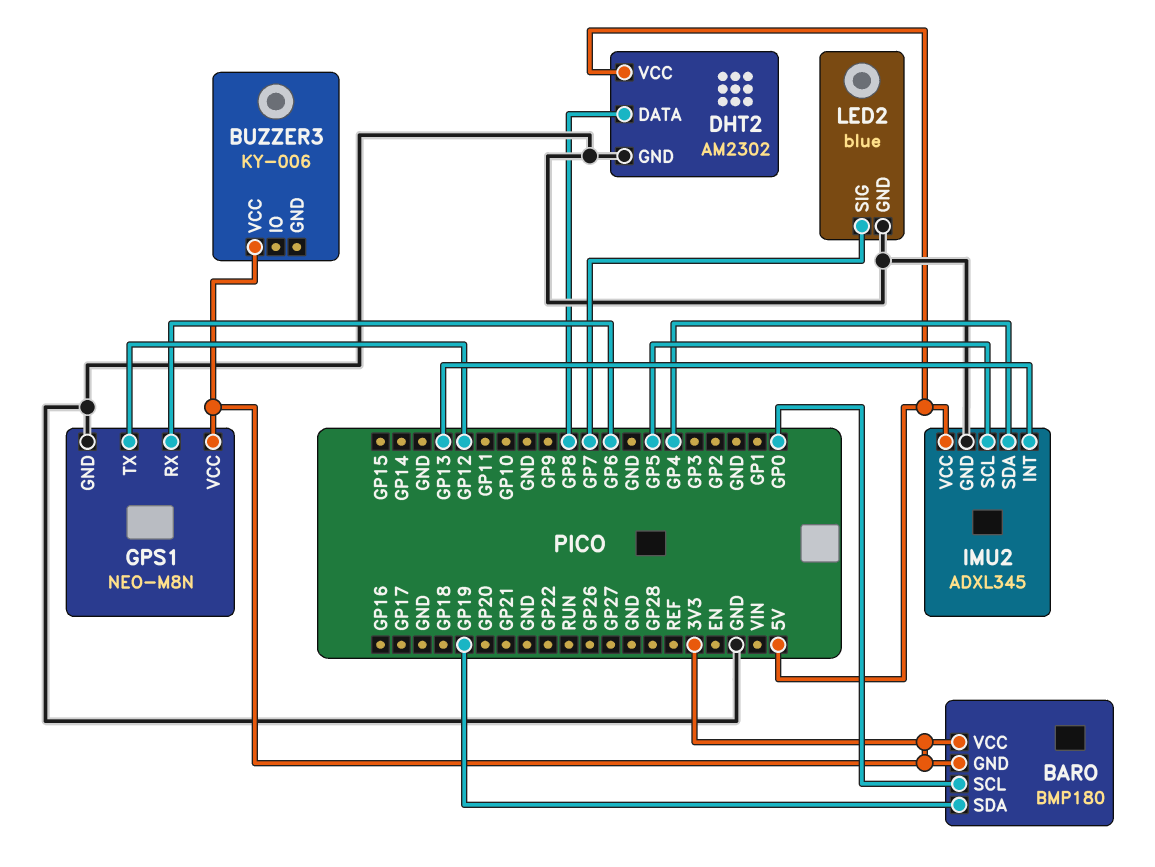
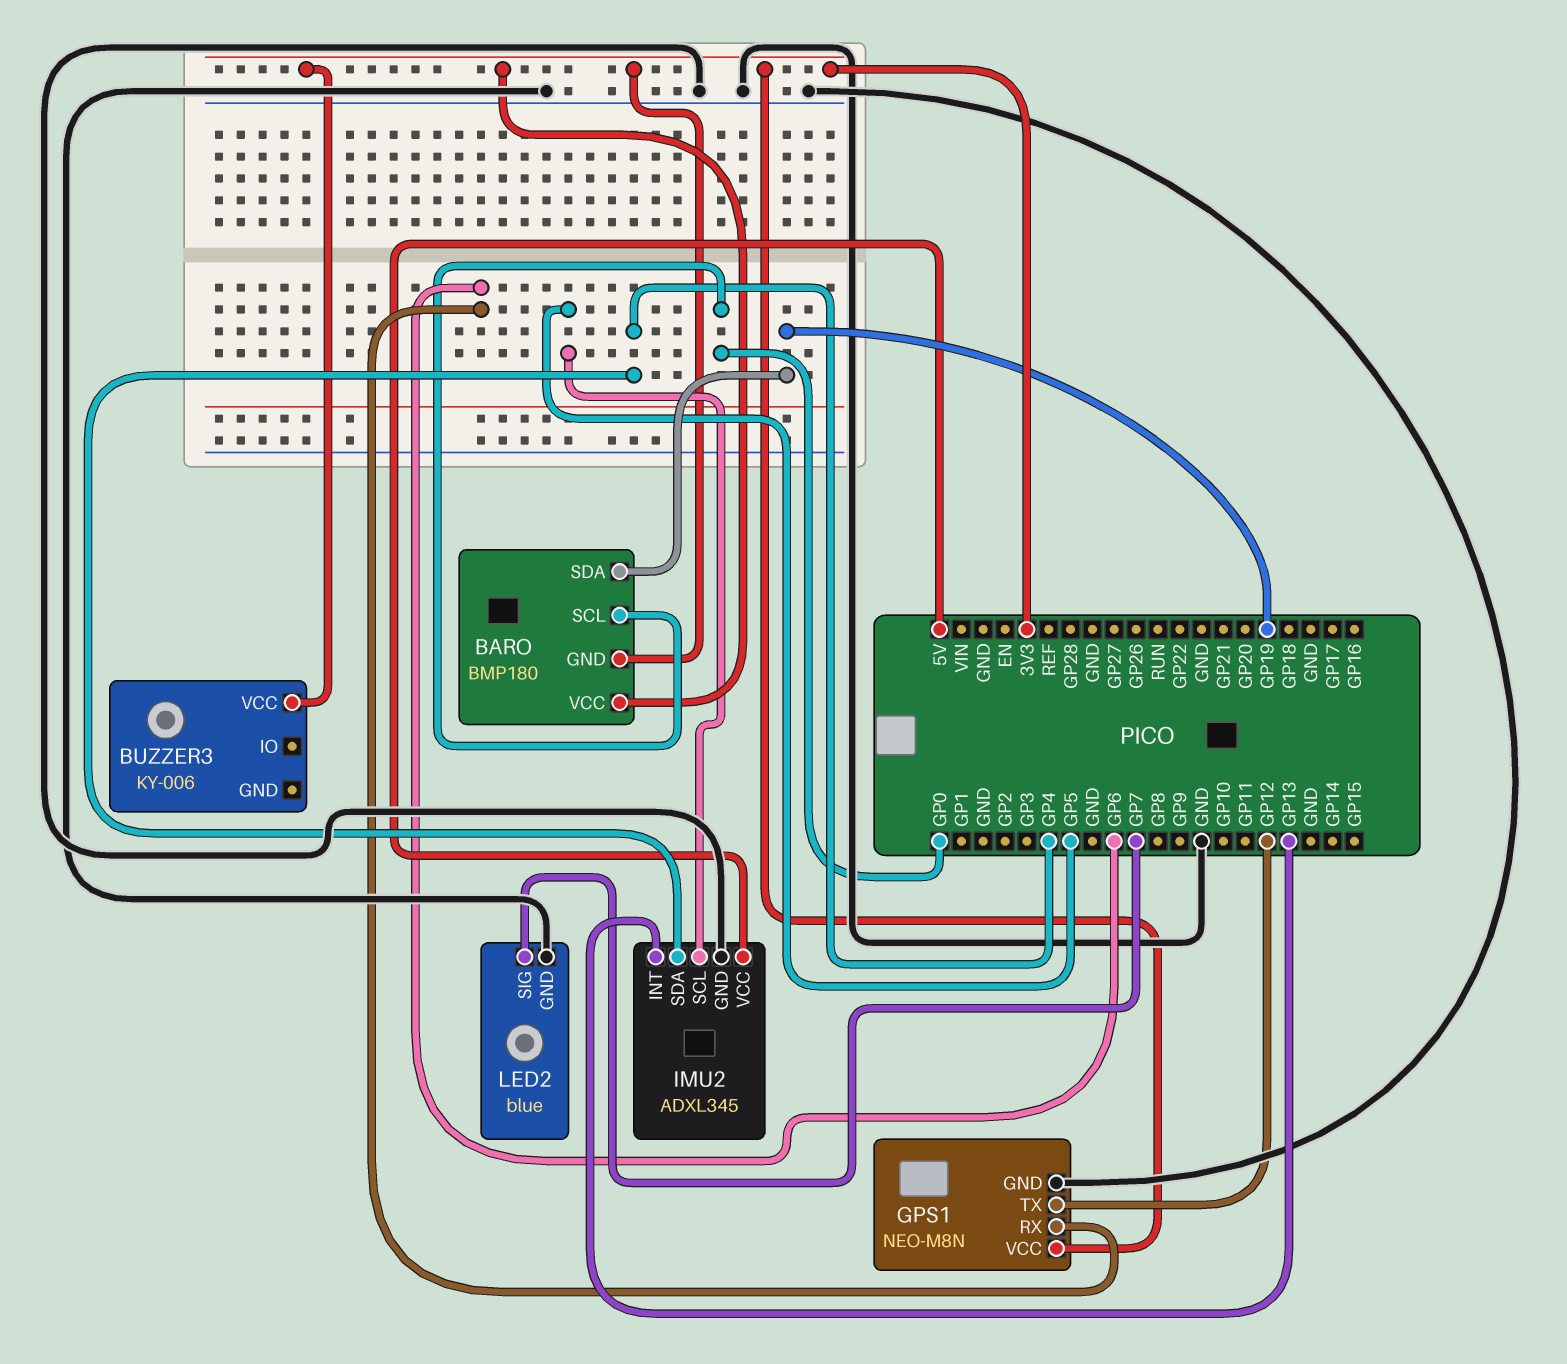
DHT2: AM2302 -> none
DHT2 pin DATA: GP8 -> none
DHT2 pin GND: GND -> none
DHT2 pin VCC: 5V -> none

